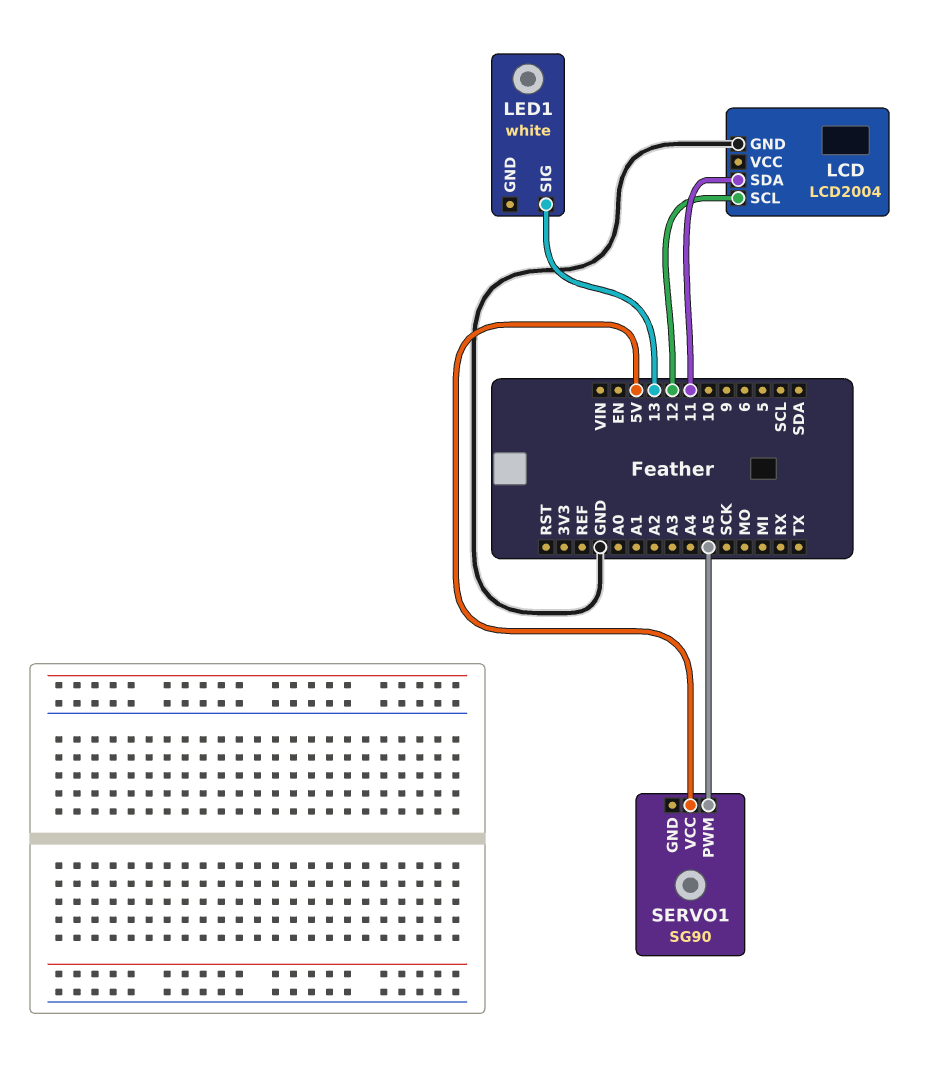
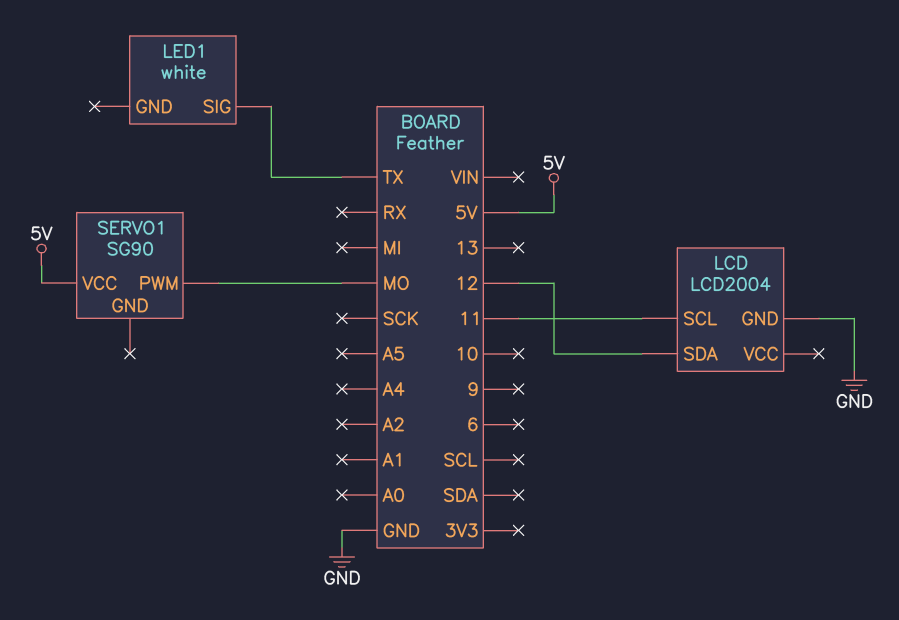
LCD pin SCL: 12 -> 11
LCD pin SDA: 11 -> 12
LED1 pin SIG: 13 -> TX
SERVO1 pin PWM: A5 -> MO

